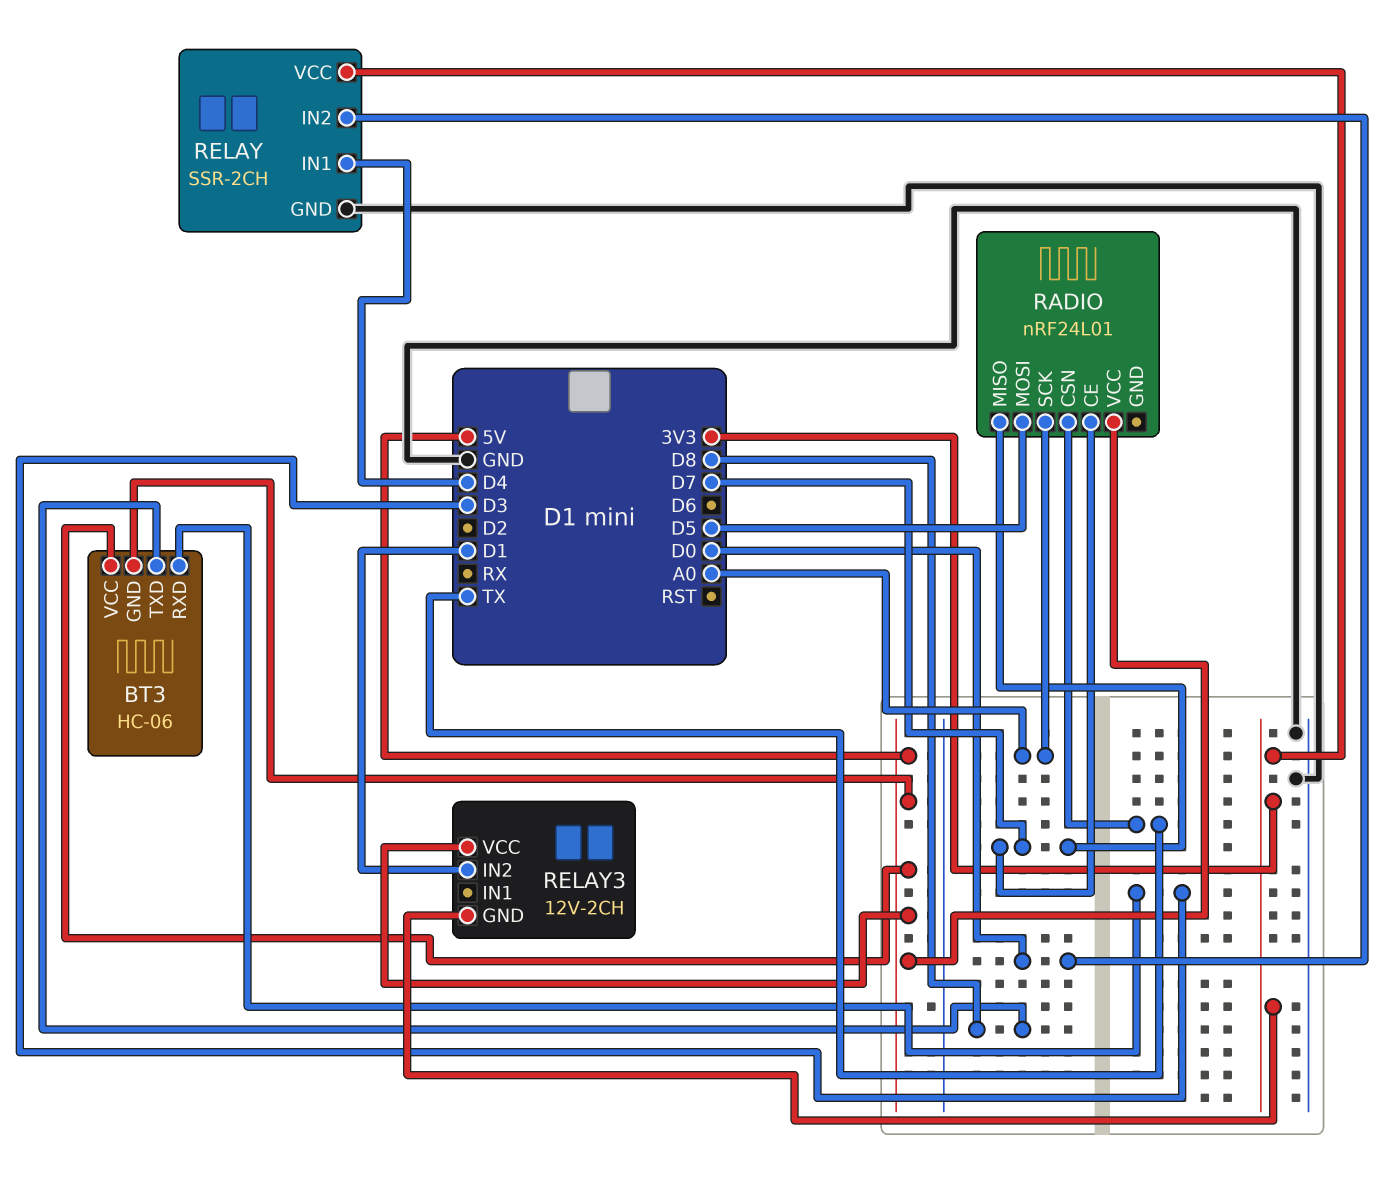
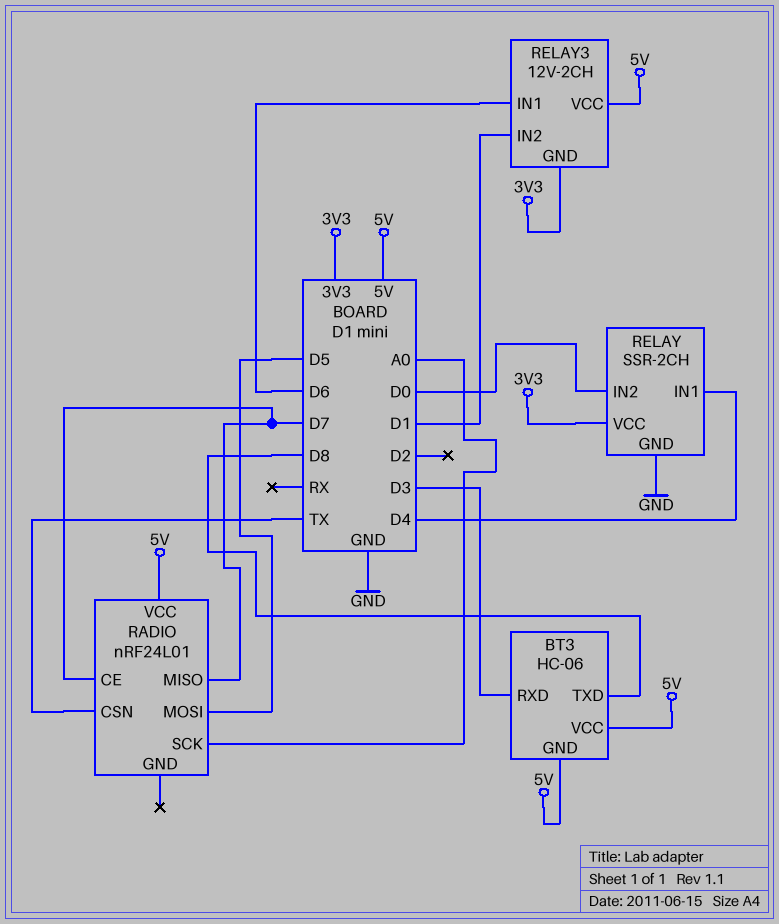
RELAY3 pin IN1: none -> D6

